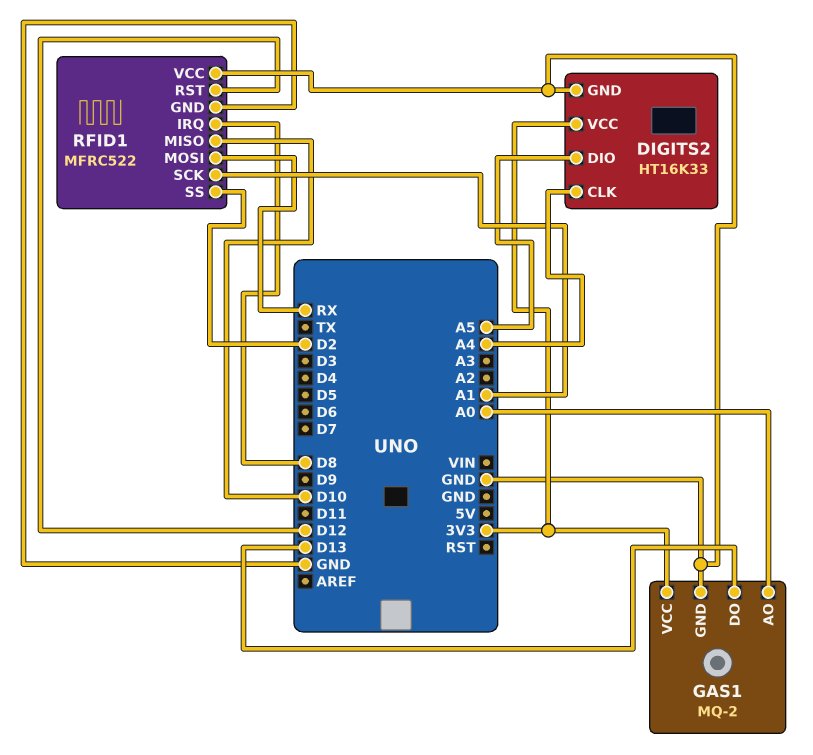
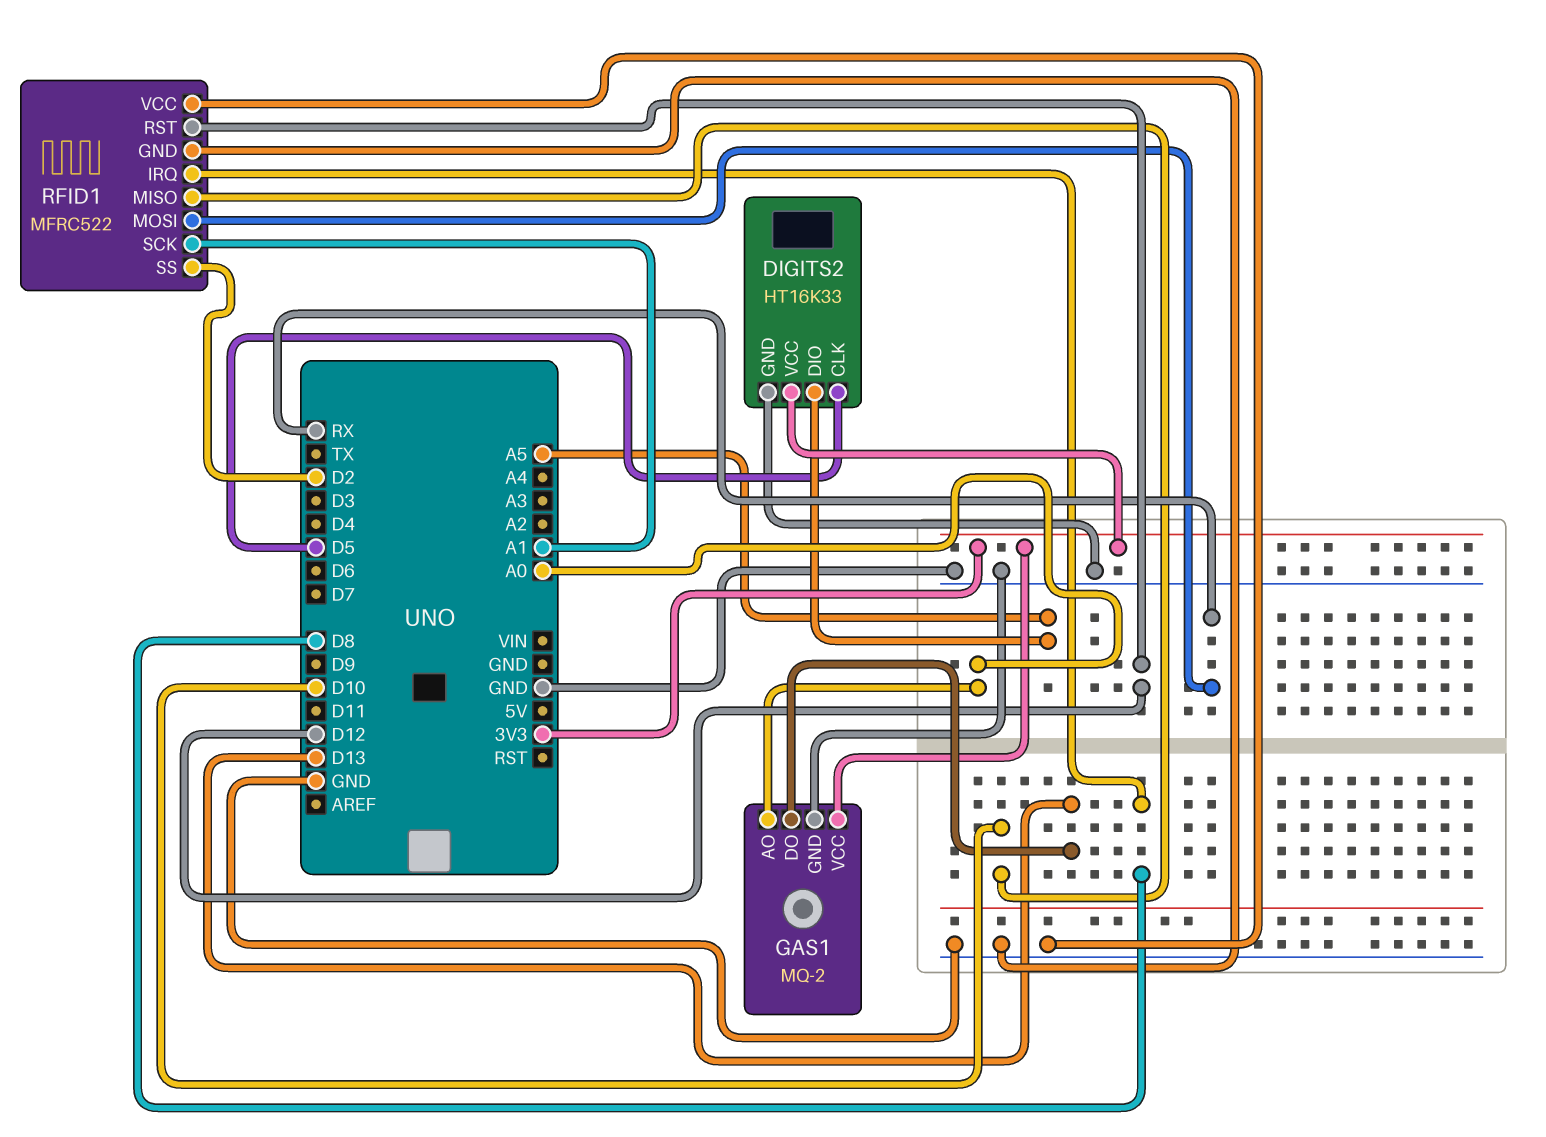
DIGITS2 pin CLK: A4 -> D5

